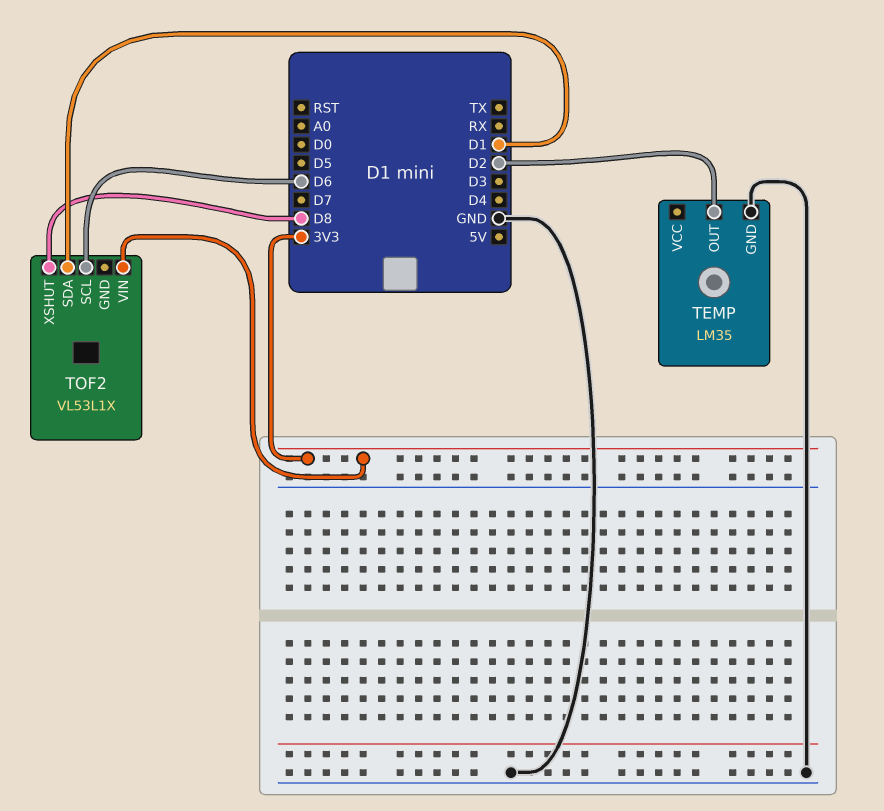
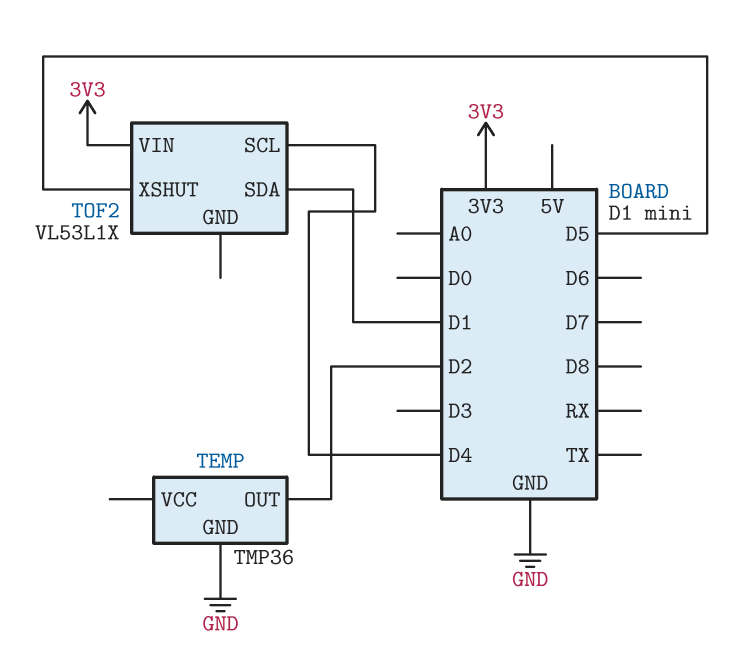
TEMP: LM35 -> TMP36
TOF2 pin SCL: D6 -> D4
TOF2 pin XSHUT: D8 -> D5

